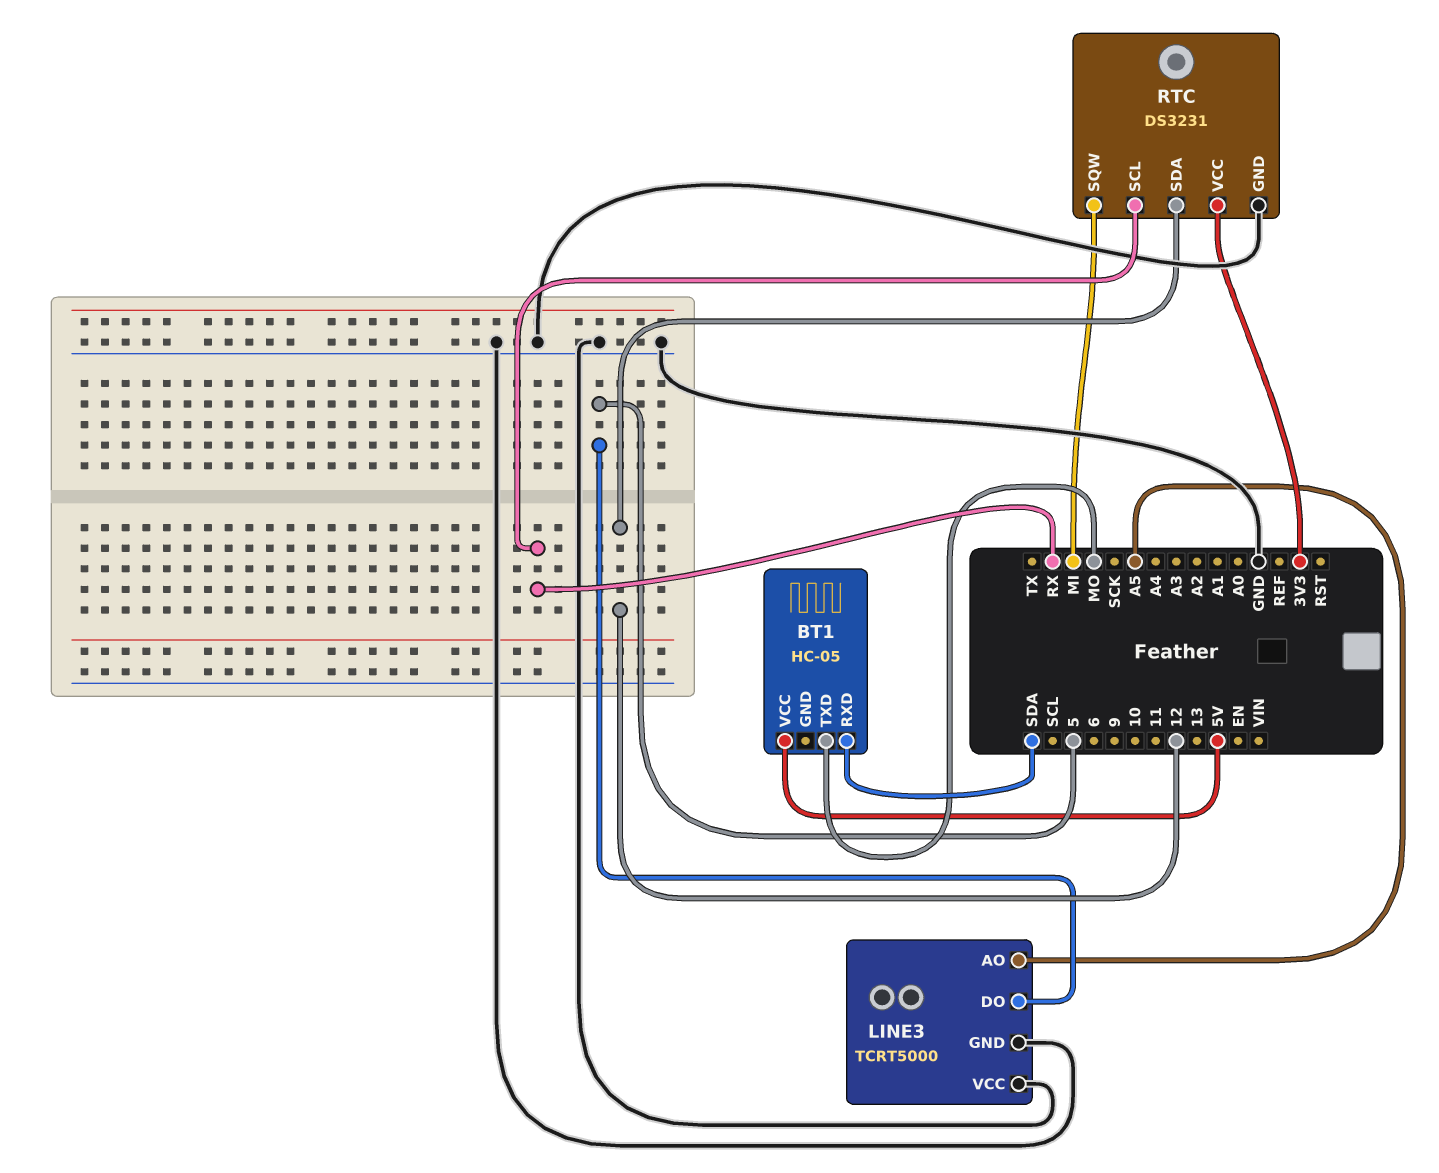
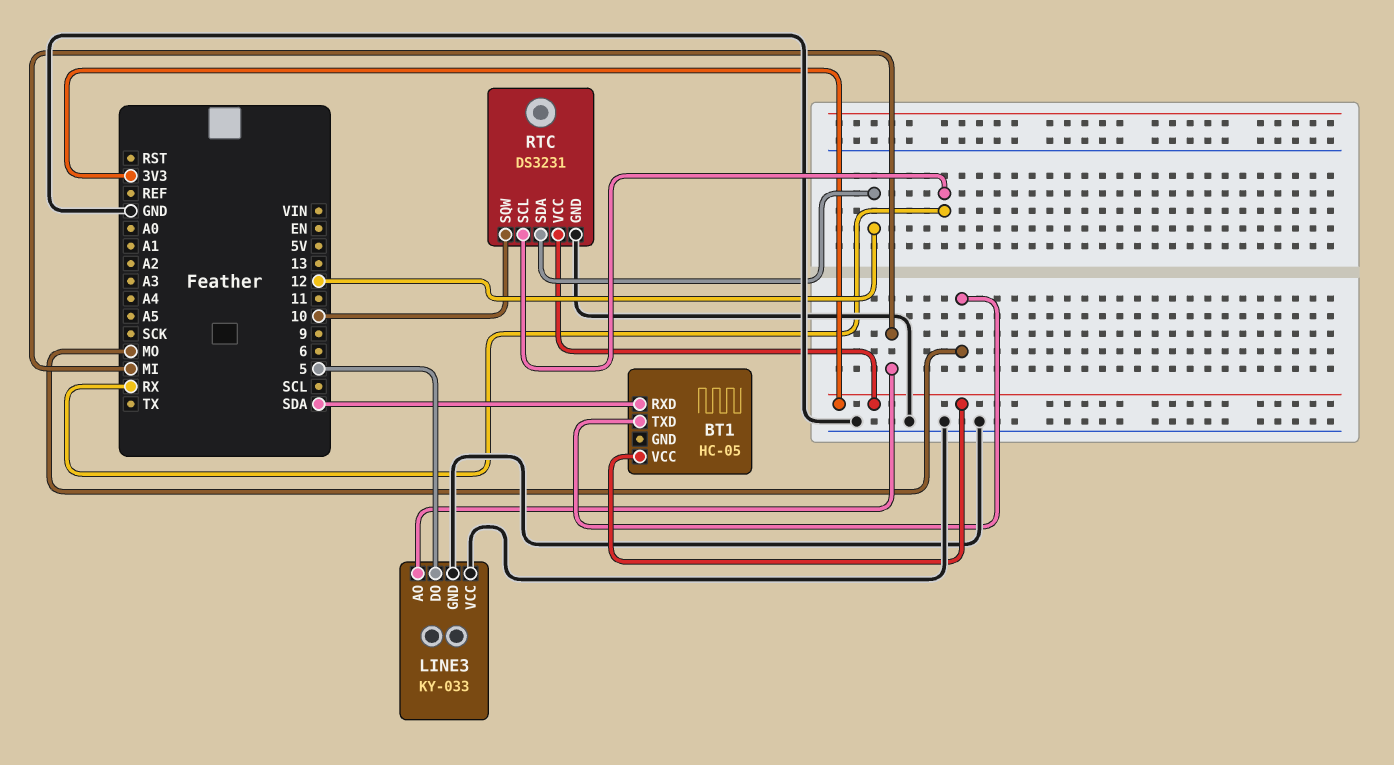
BT1 pin VCC: 5V -> 3V3
LINE3: TCRT5000 -> KY-033
LINE3 pin AO: A5 -> MI
RTC pin SQW: MI -> 10

